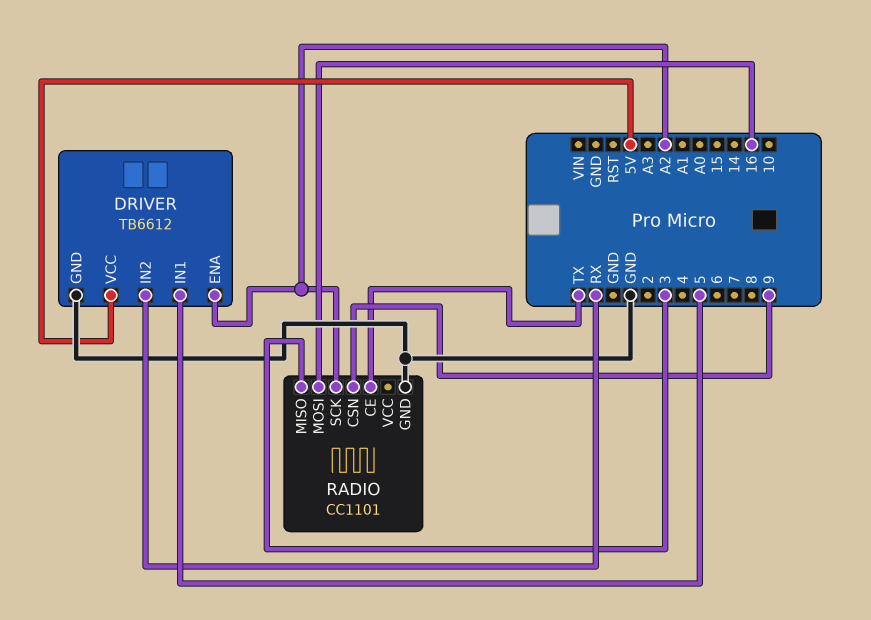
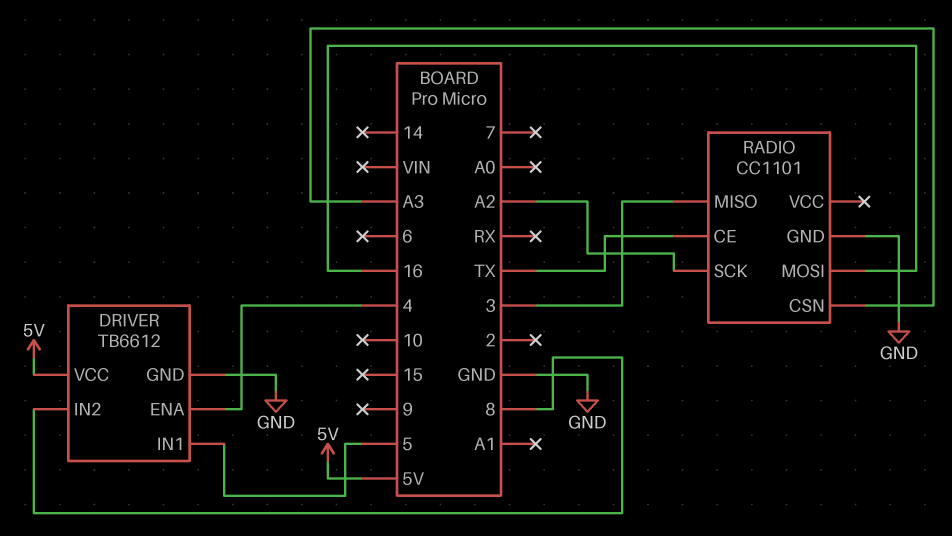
DRIVER pin ENA: A2 -> 4
DRIVER pin IN2: RX -> 8
RADIO pin CSN: 9 -> A3

